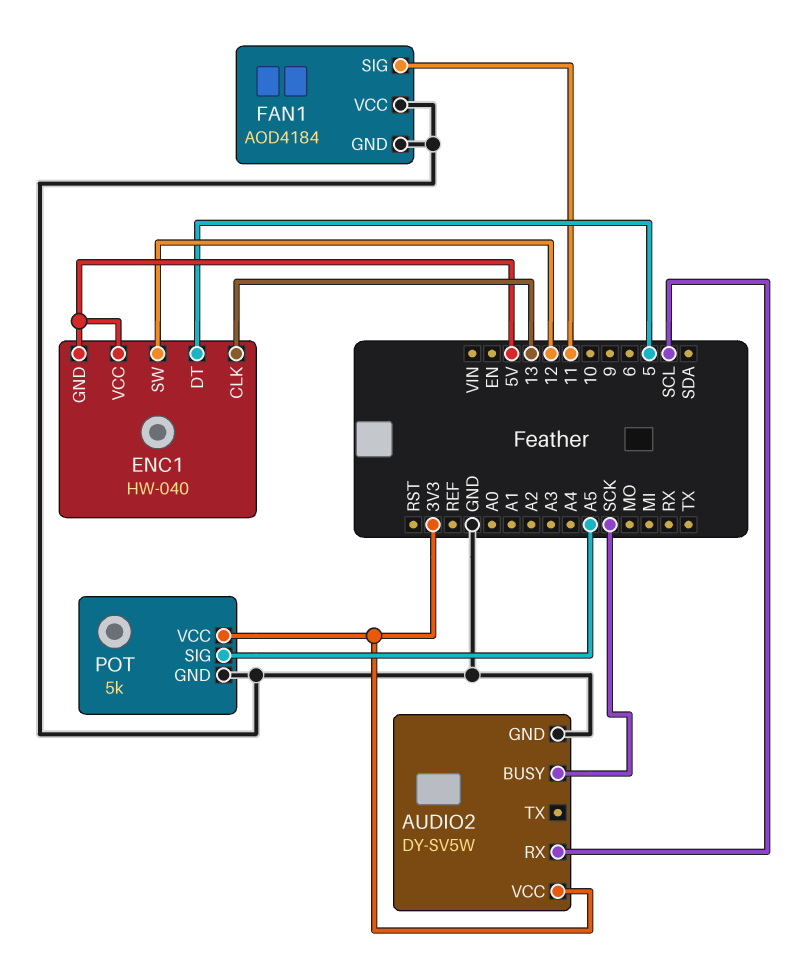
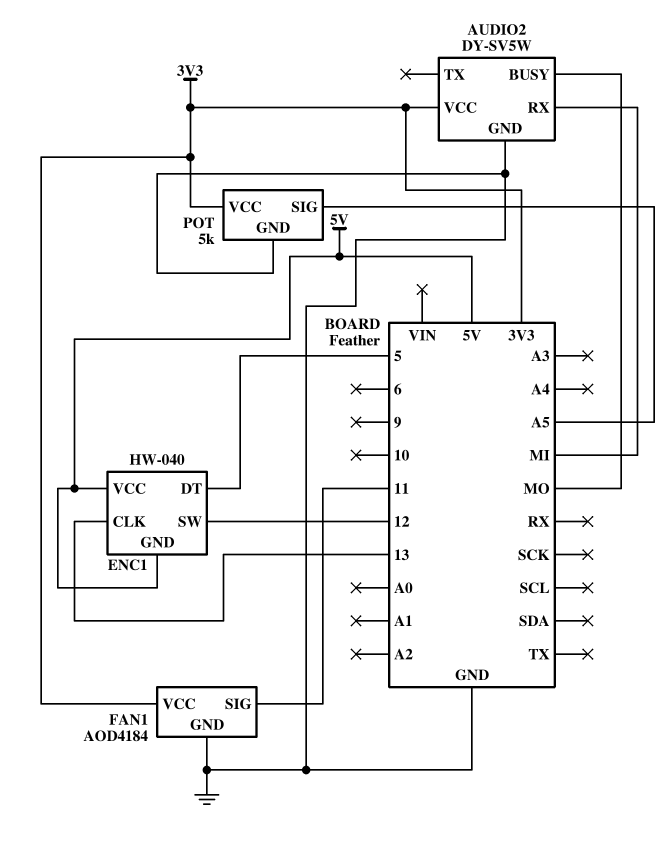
AUDIO2 pin BUSY: SCK -> MO
AUDIO2 pin RX: SCL -> MI
FAN1 pin VCC: GND -> 3V3

